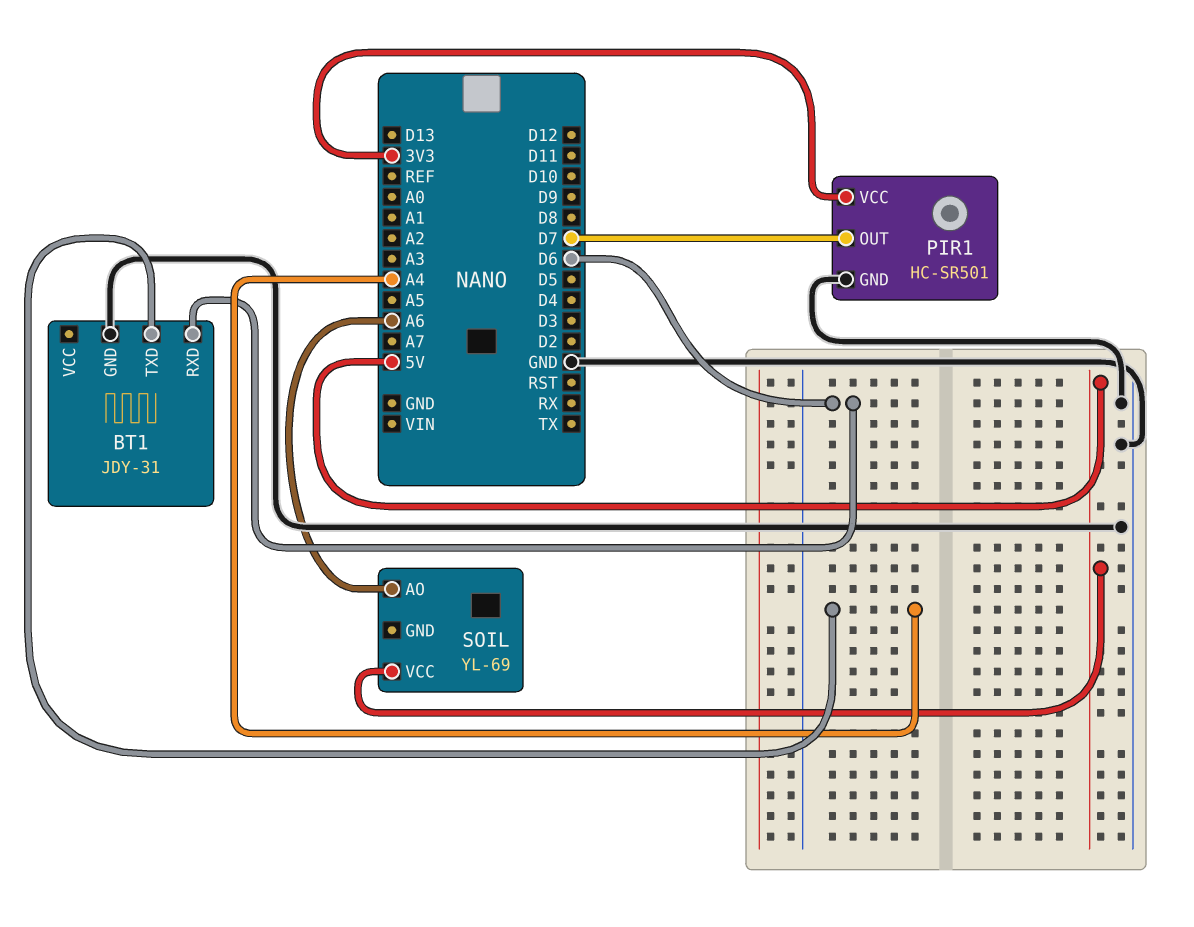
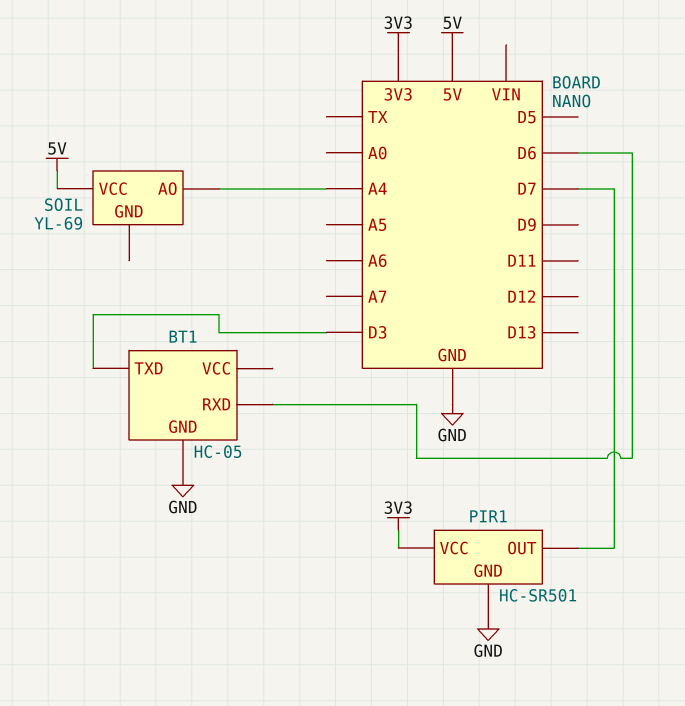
BT1: JDY-31 -> HC-05
BT1 pin TXD: A4 -> D3
SOIL pin AO: A6 -> A4

